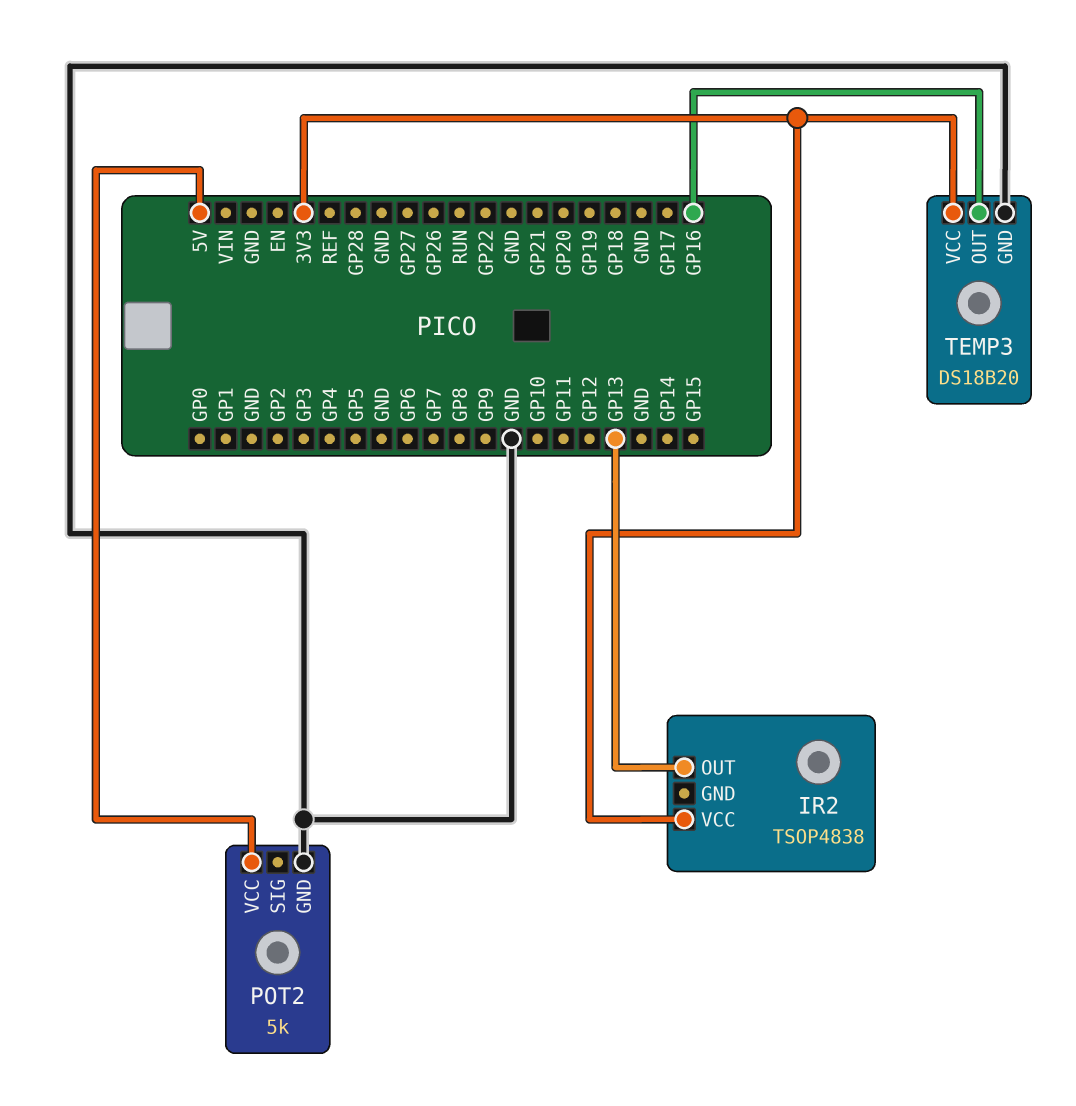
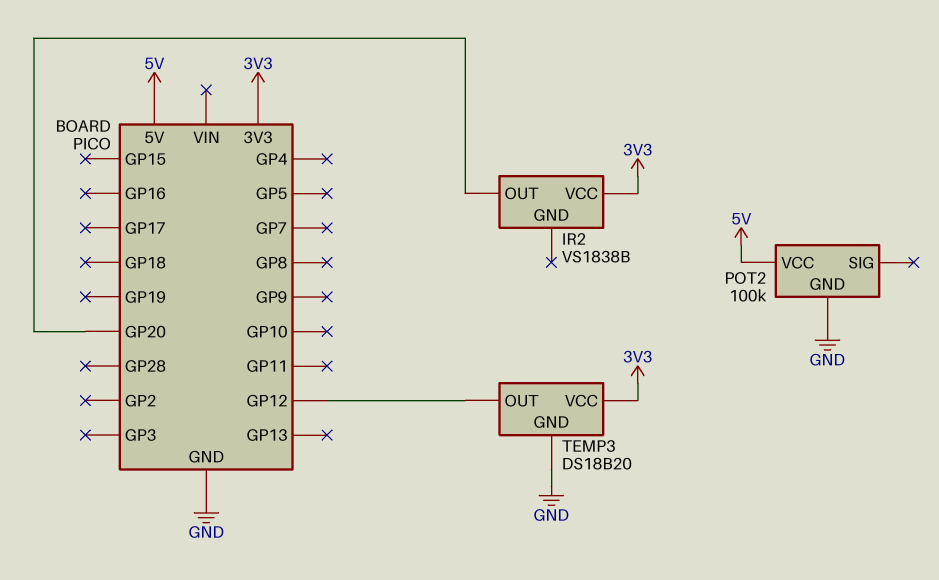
IR2: TSOP4838 -> VS1838B
IR2 pin OUT: GP13 -> GP20
POT2: 5k -> 100k
TEMP3 pin OUT: GP16 -> GP12

